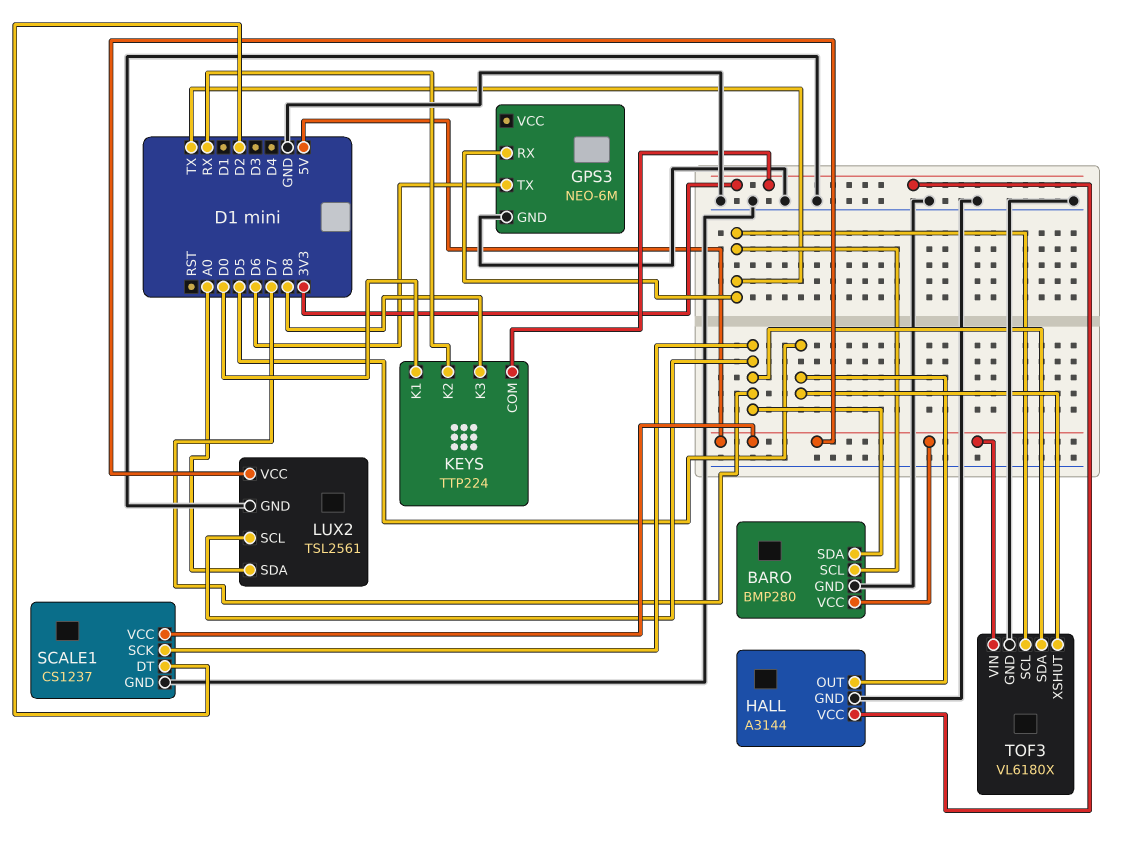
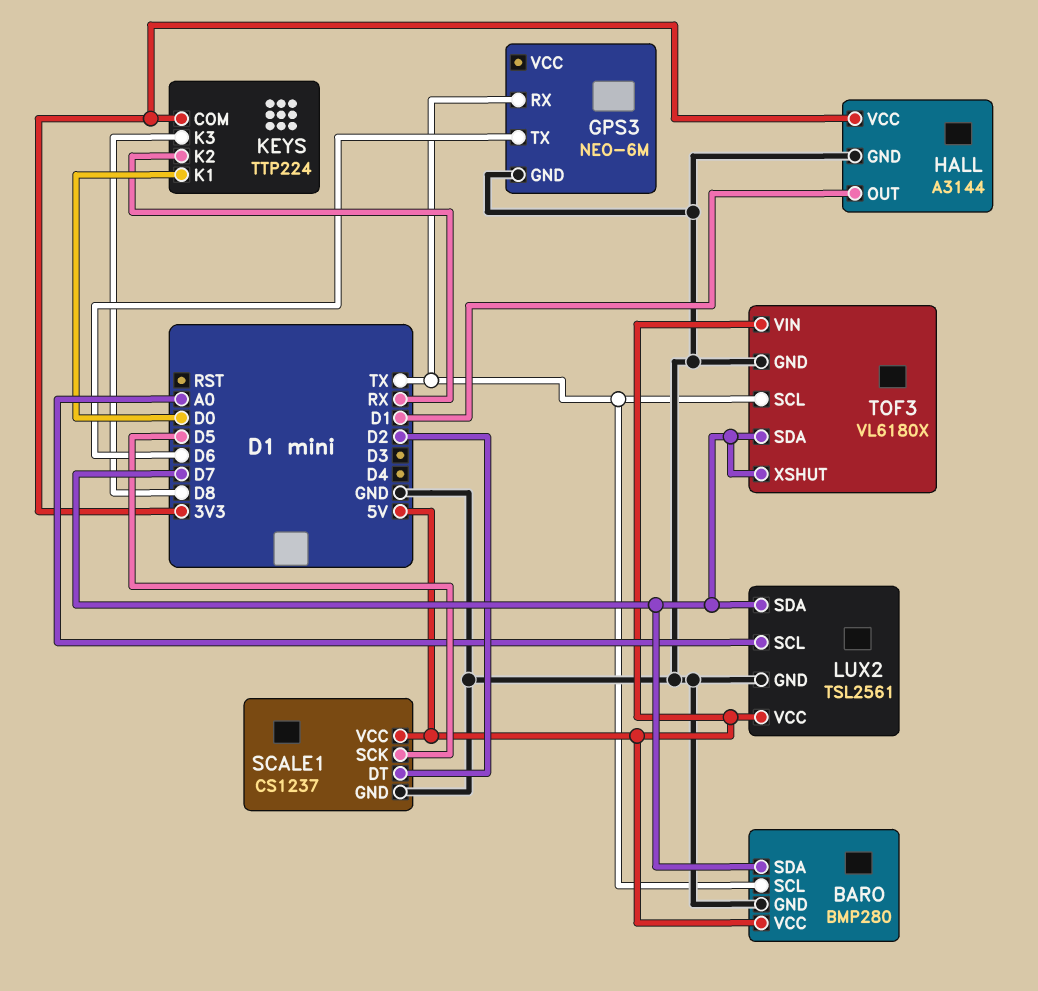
HALL pin OUT: D5 -> D1
LUX2 pin SCL: D7 -> A0
LUX2 pin SDA: A0 -> D7
SCALE1 pin SCK: D7 -> D5
TOF3 pin XSHUT: D5 -> D7

